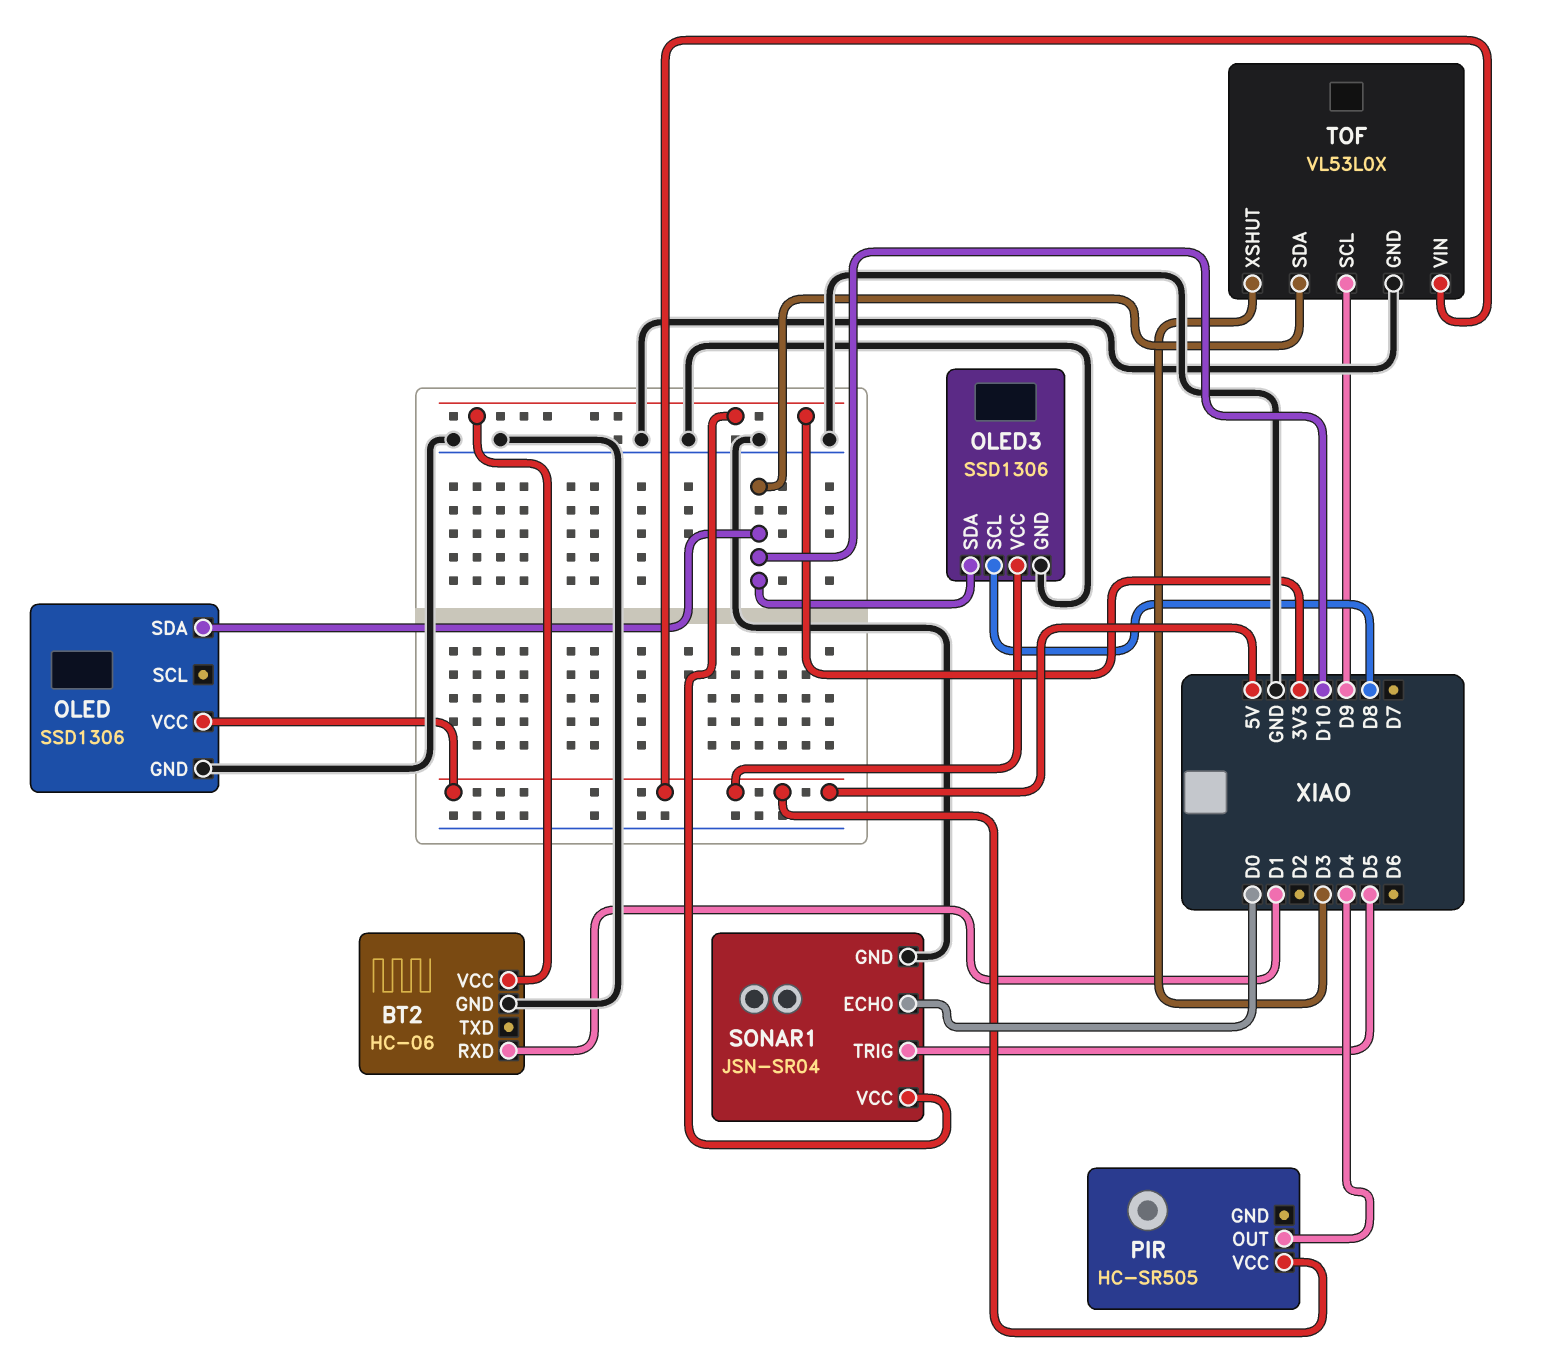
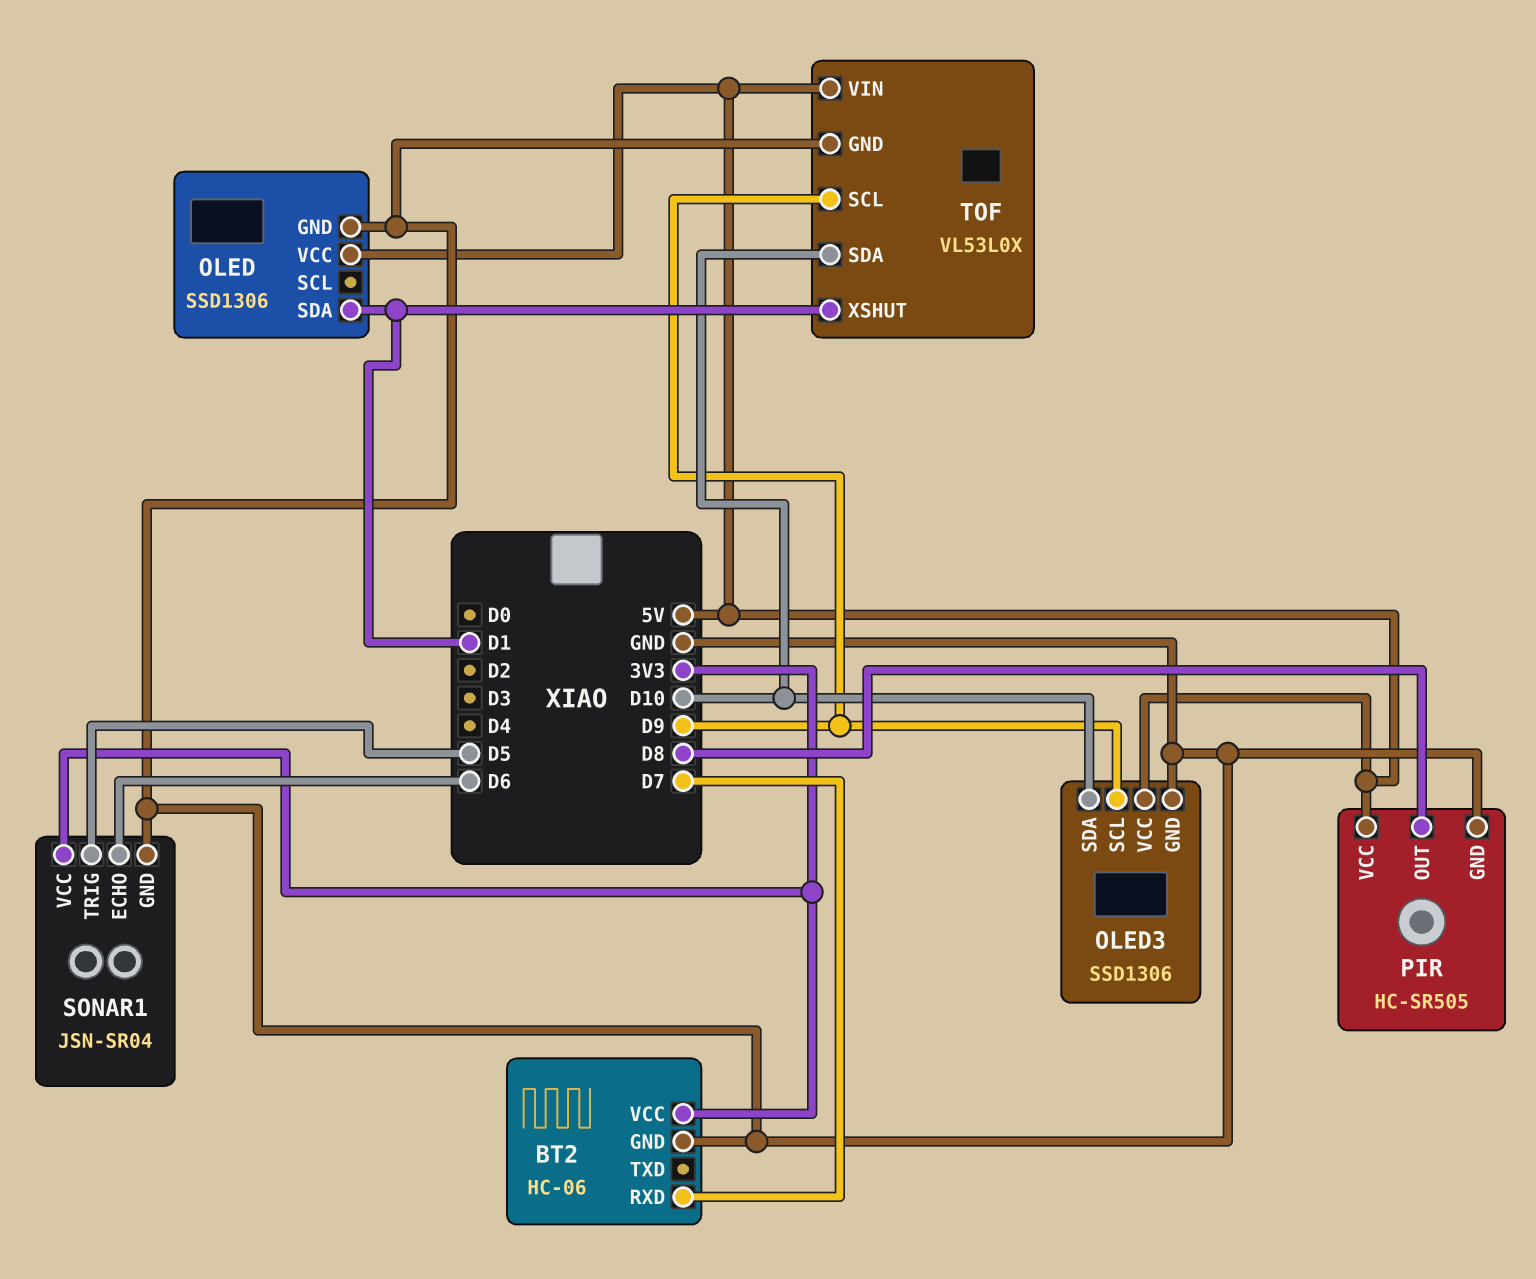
BT2 pin RXD: D1 -> D7
OLED pin SDA: D10 -> D1
OLED3 pin SCL: D8 -> D9
PIR pin GND: none -> GND
PIR pin OUT: D4 -> D8
SONAR1 pin ECHO: D0 -> D6
TOF pin XSHUT: D3 -> D1

